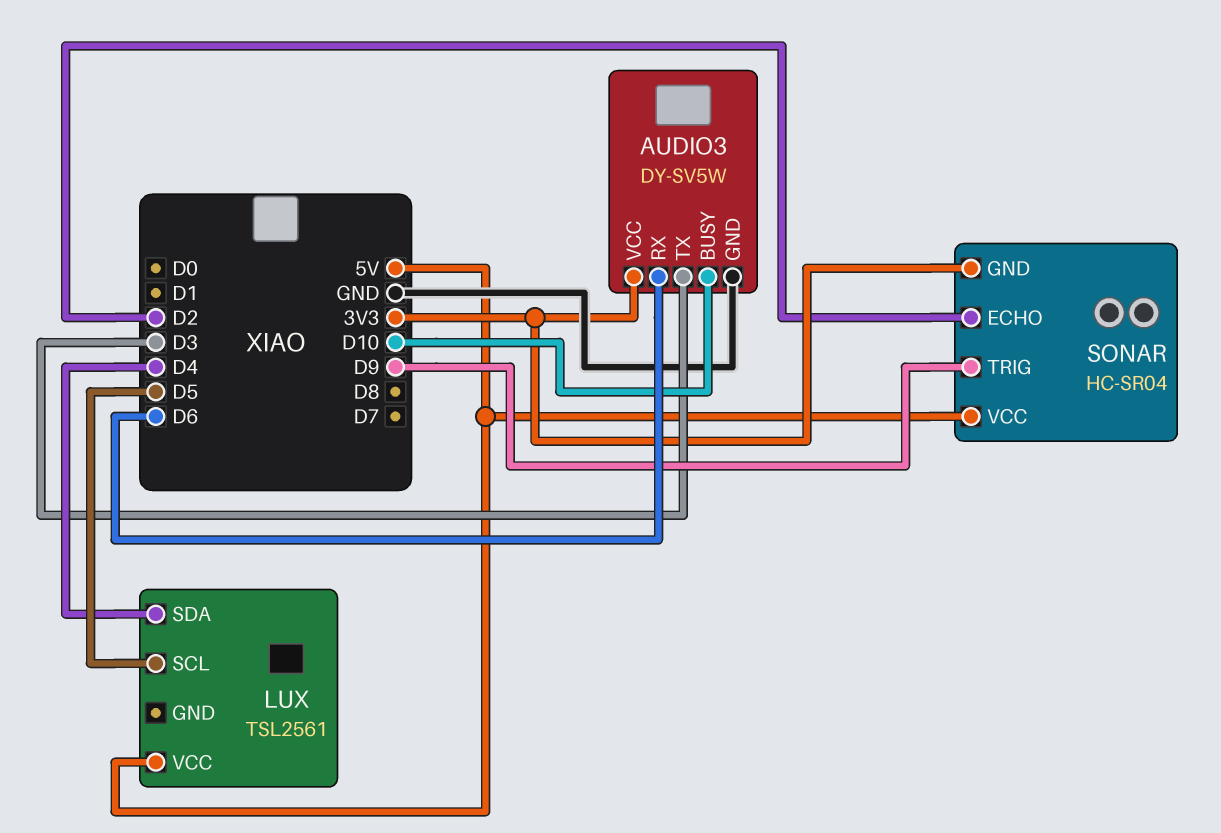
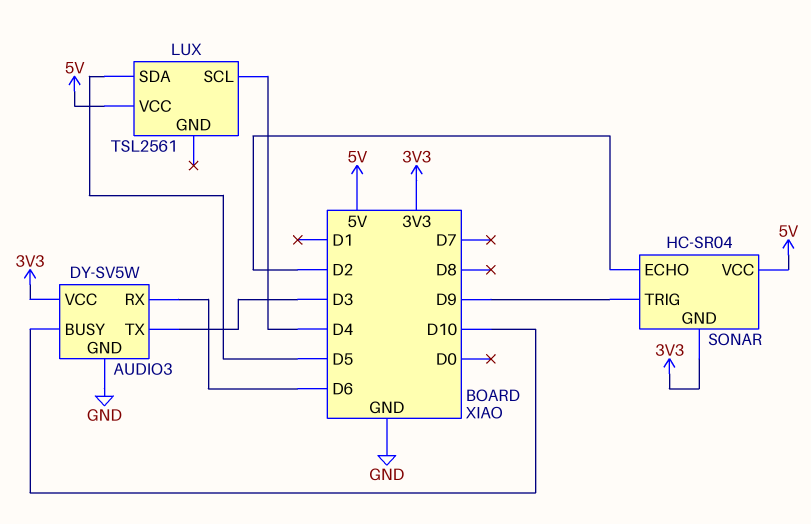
LUX pin SCL: D5 -> D4
LUX pin SDA: D4 -> D5

